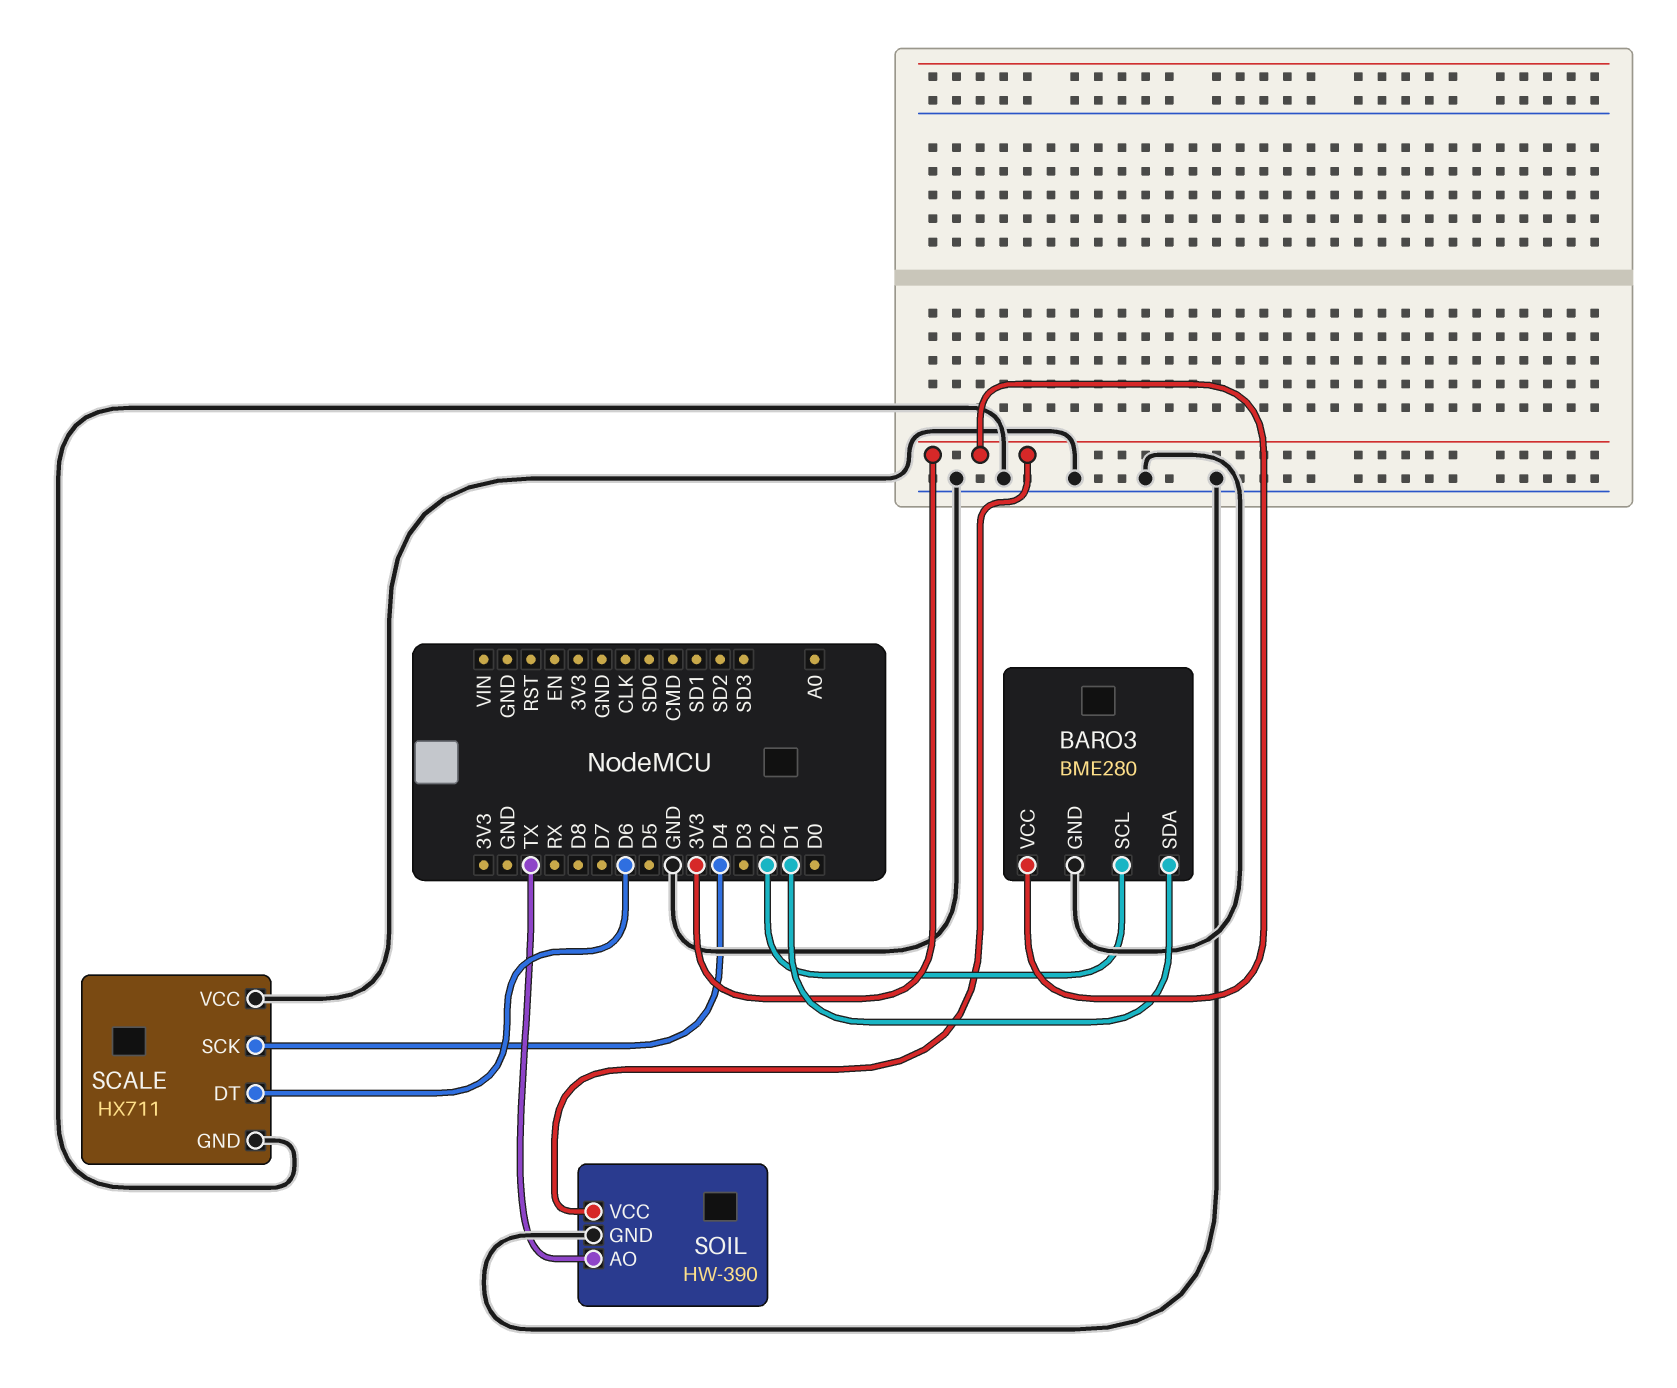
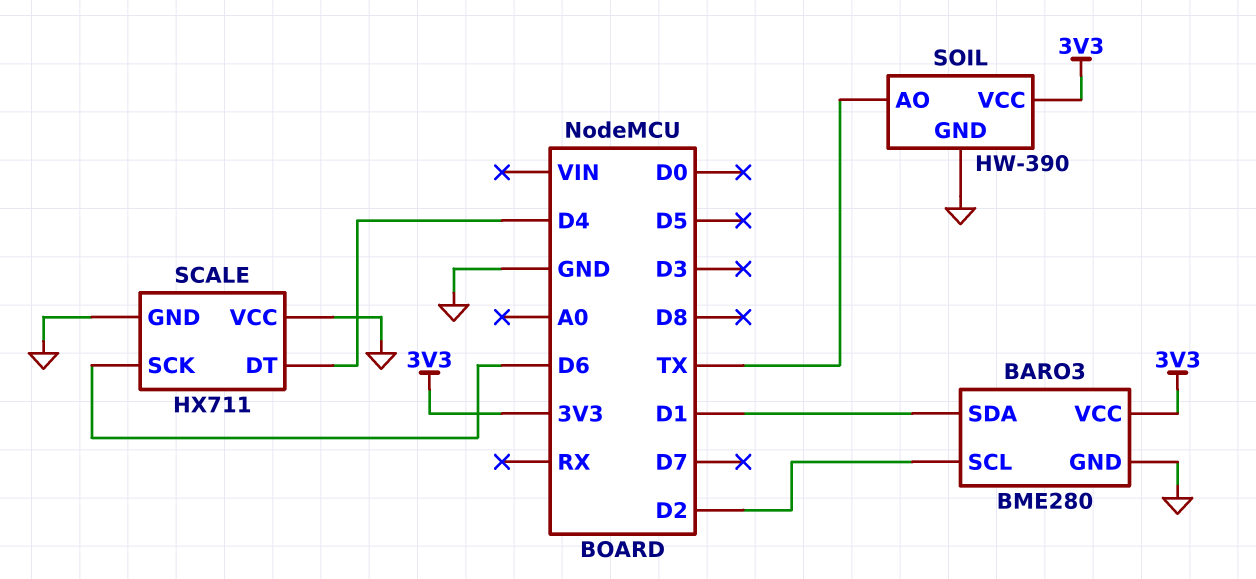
SCALE pin DT: D6 -> D4
SCALE pin SCK: D4 -> D6

